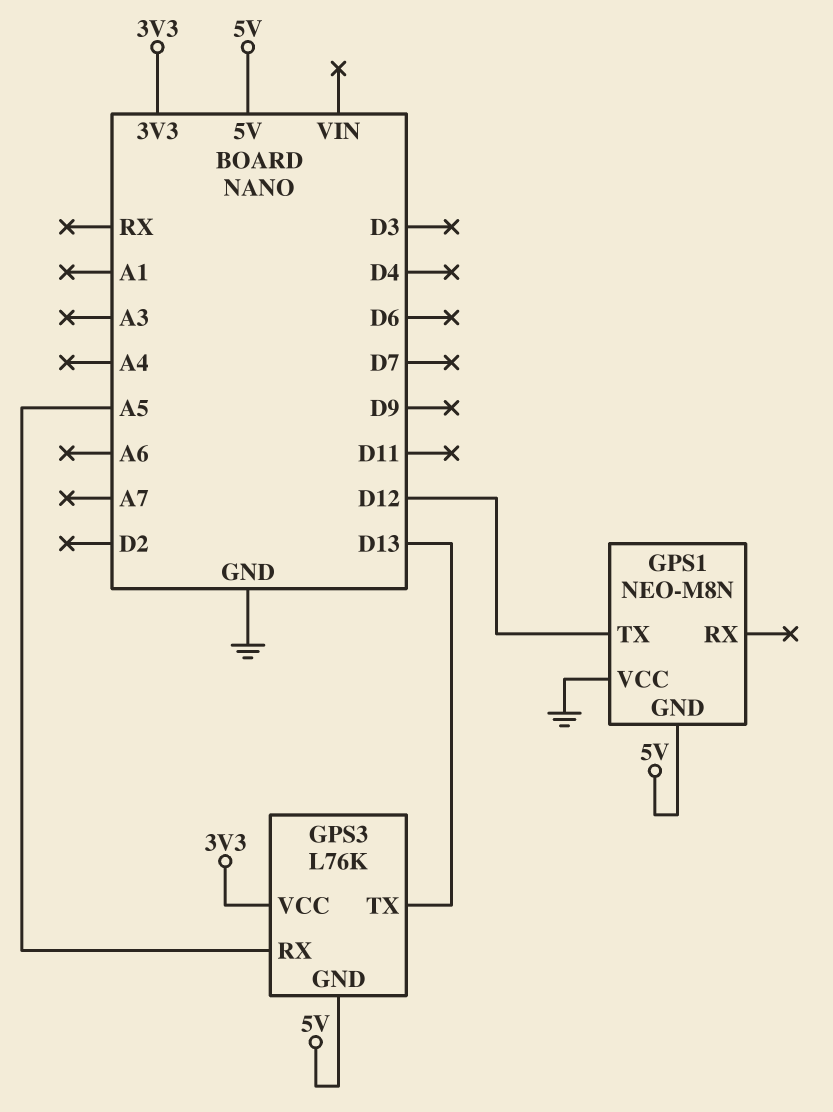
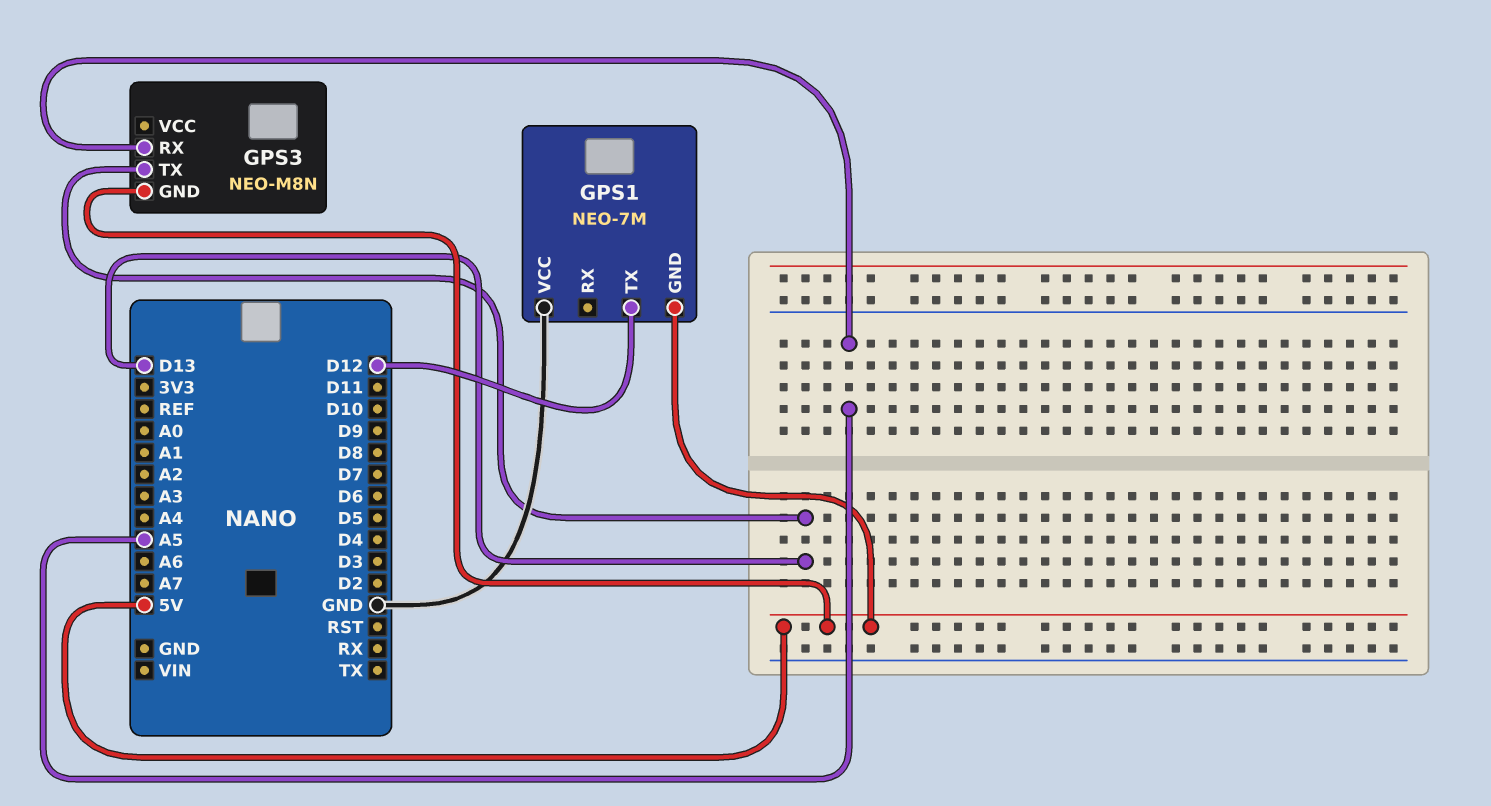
GPS1: NEO-M8N -> NEO-7M
GPS3: L76K -> NEO-M8N
GPS3 pin VCC: 3V3 -> none

